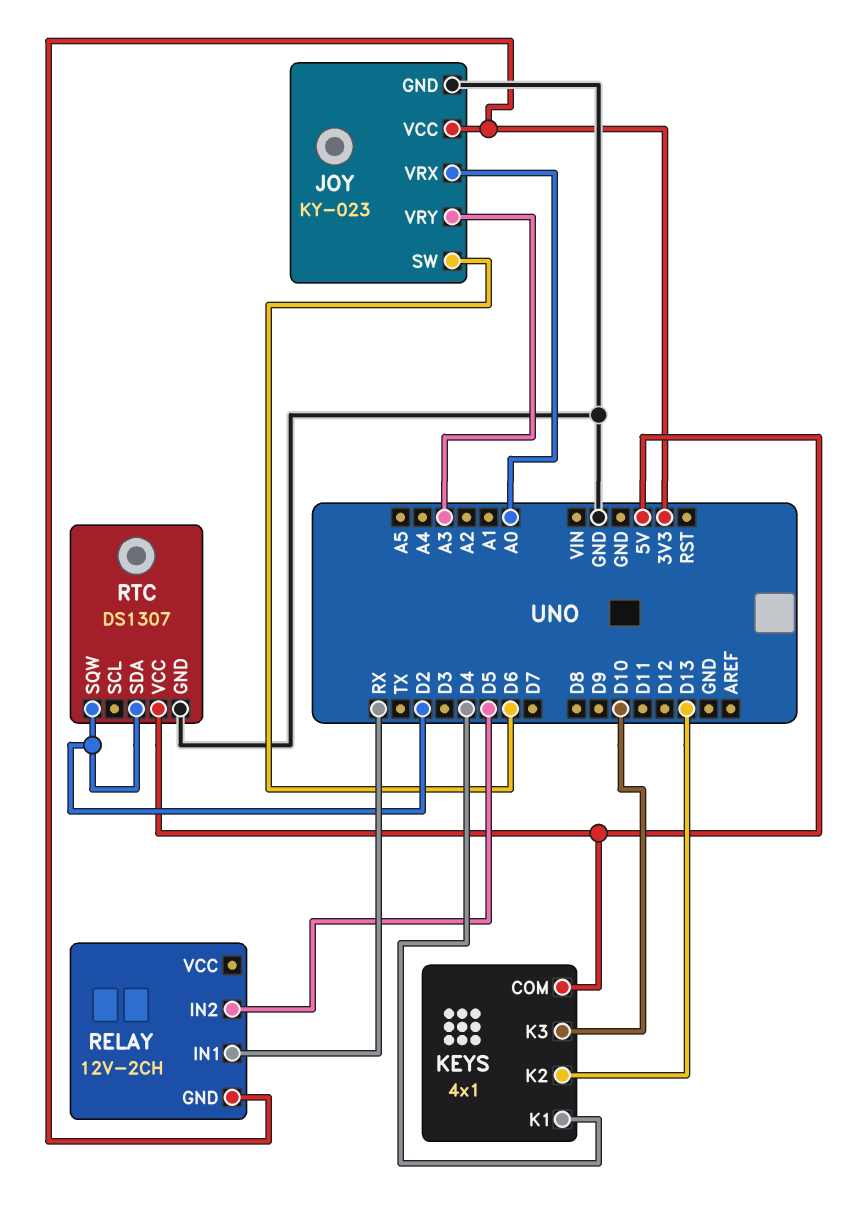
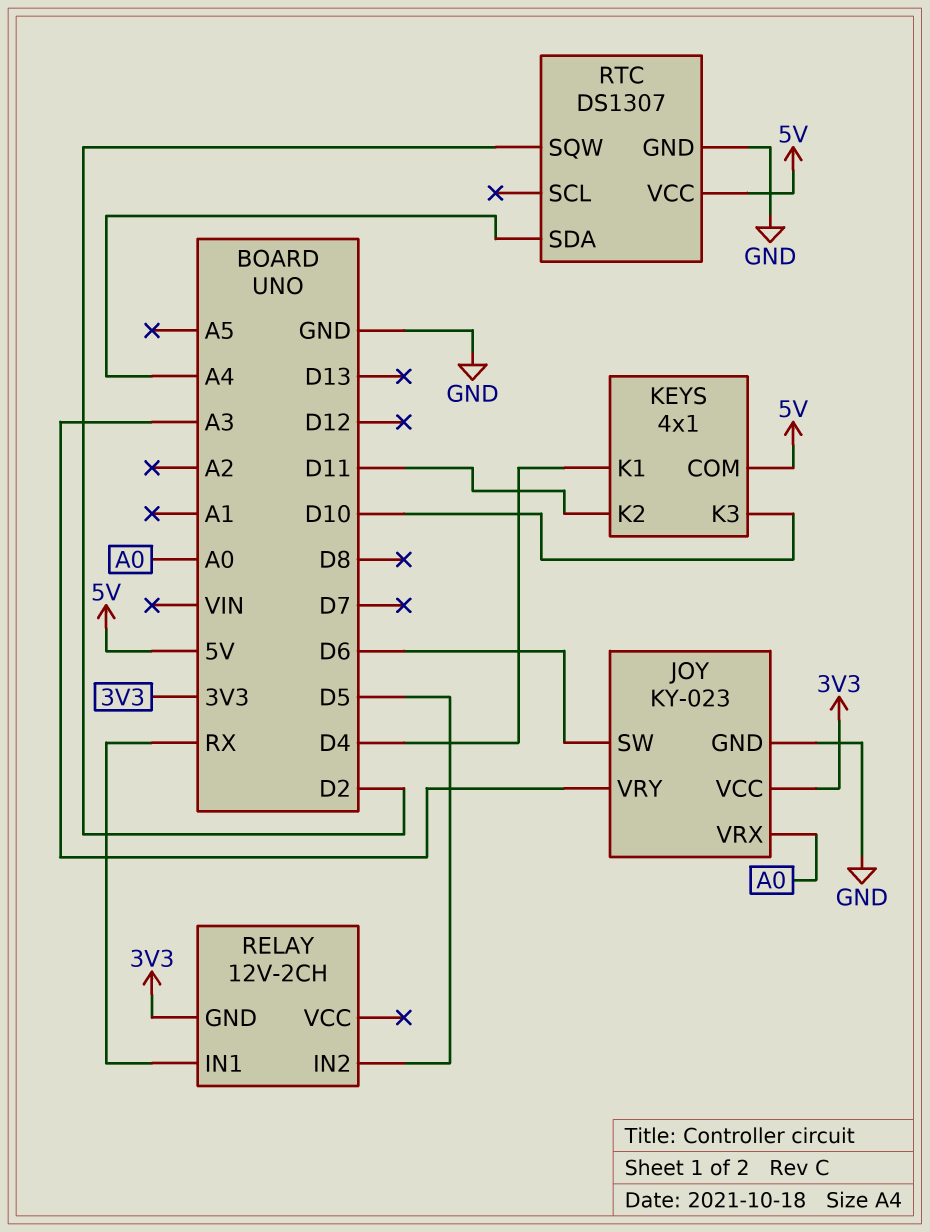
KEYS pin K2: D13 -> D11
RTC pin SDA: D2 -> A4

